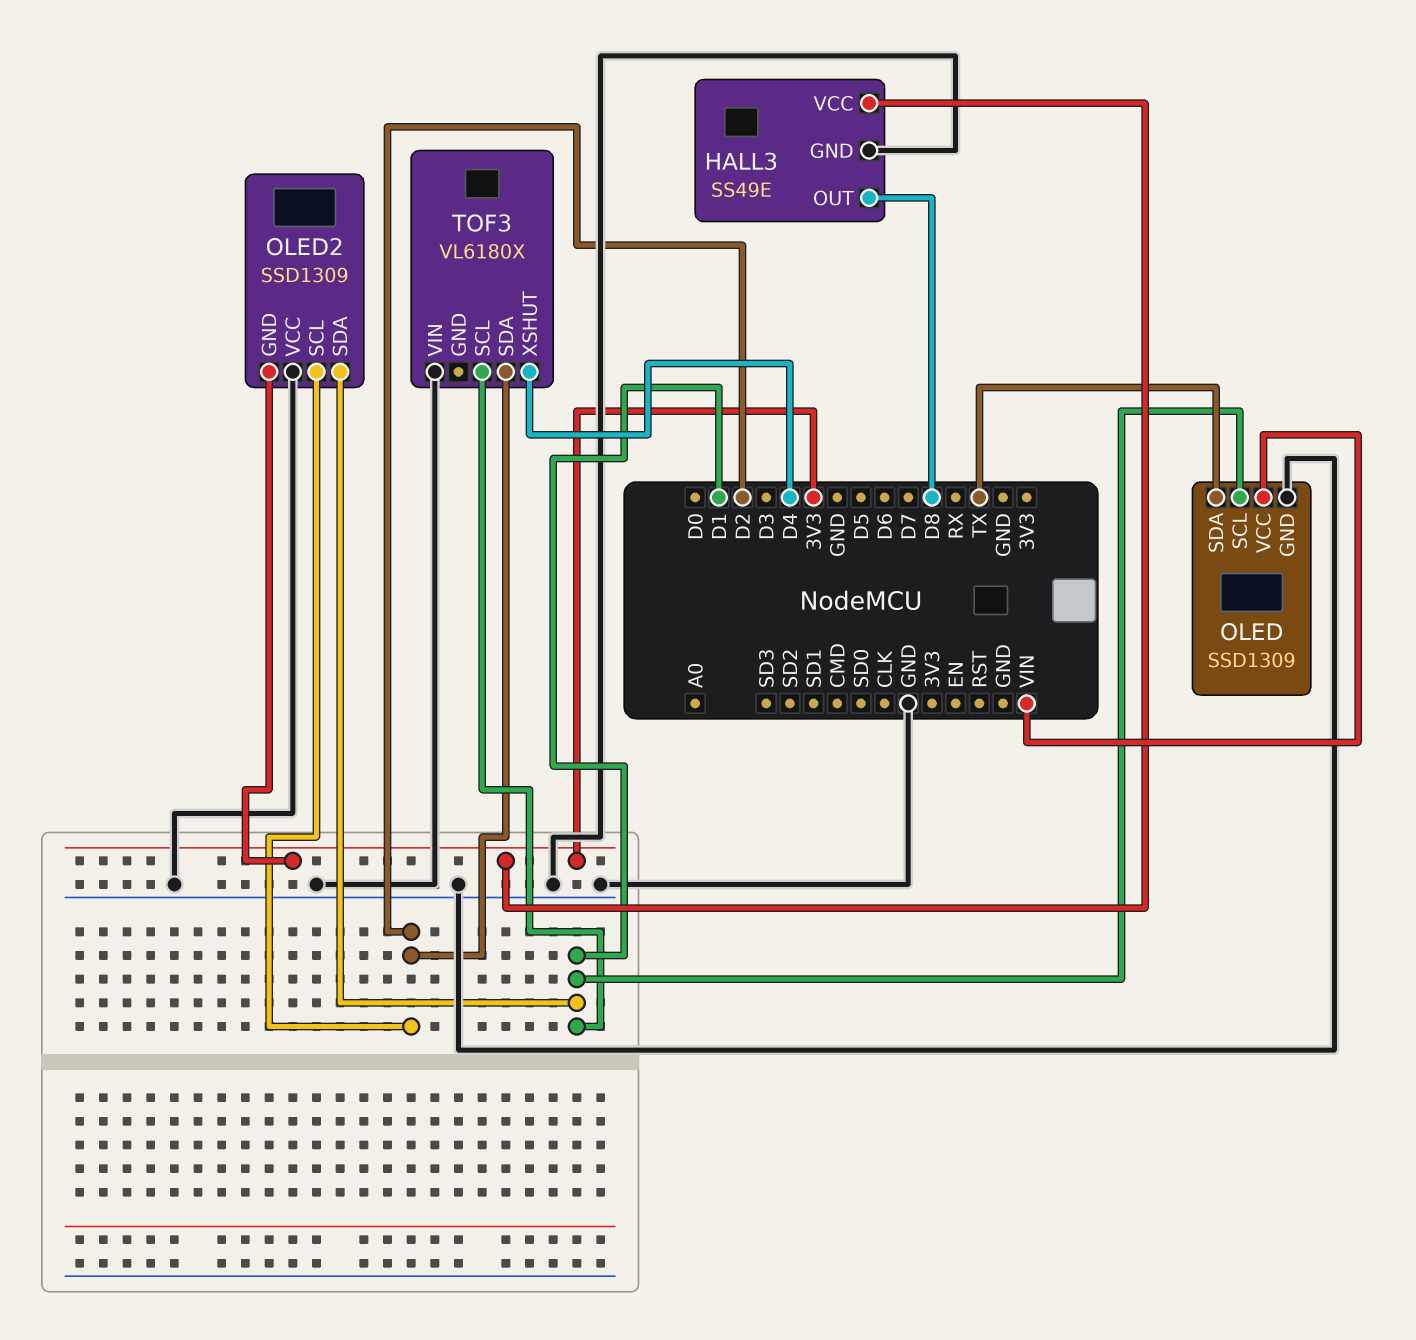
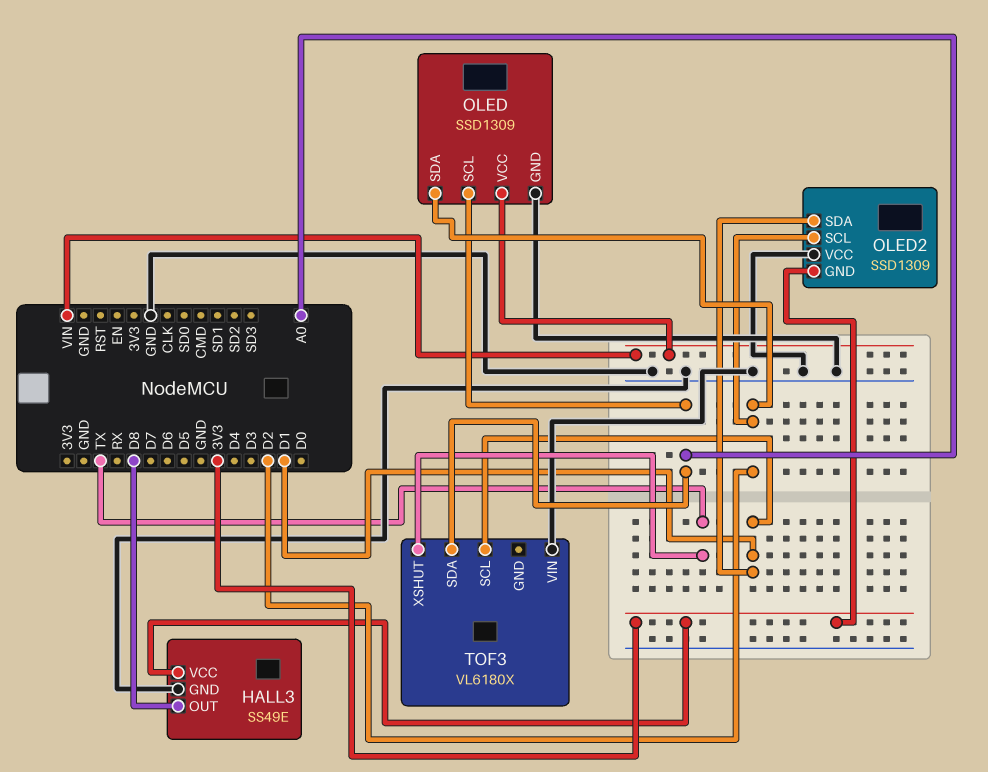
OLED pin SCL: D1 -> A0
OLED pin SDA: TX -> D2
TOF3 pin SDA: D2 -> A0
TOF3 pin XSHUT: D4 -> TX

